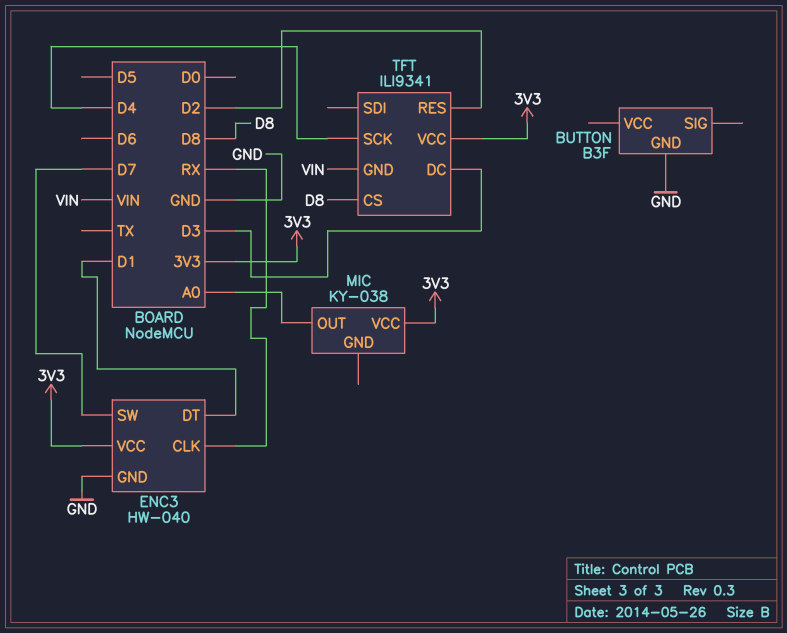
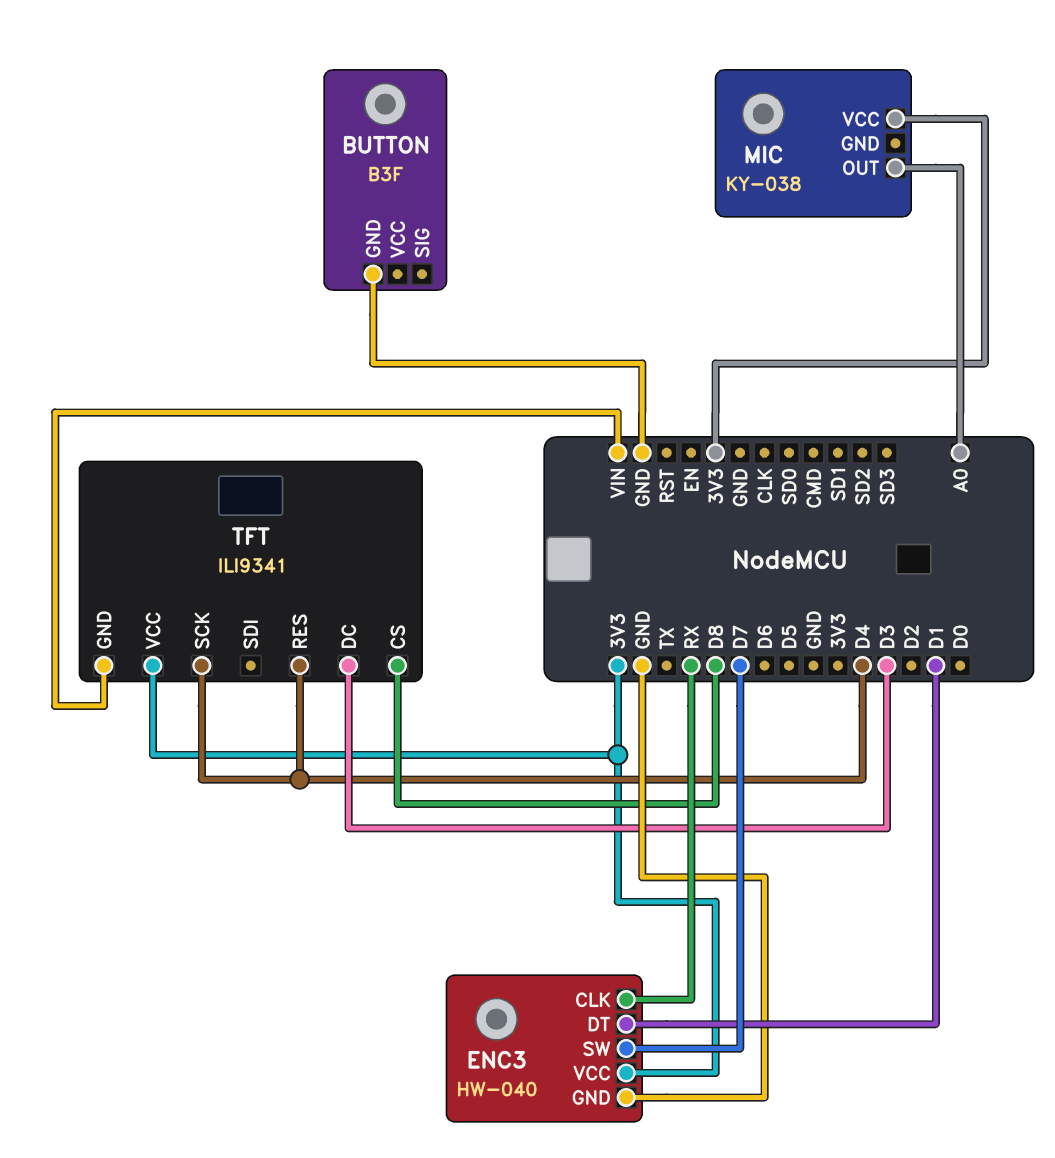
TFT pin RES: D2 -> D4

